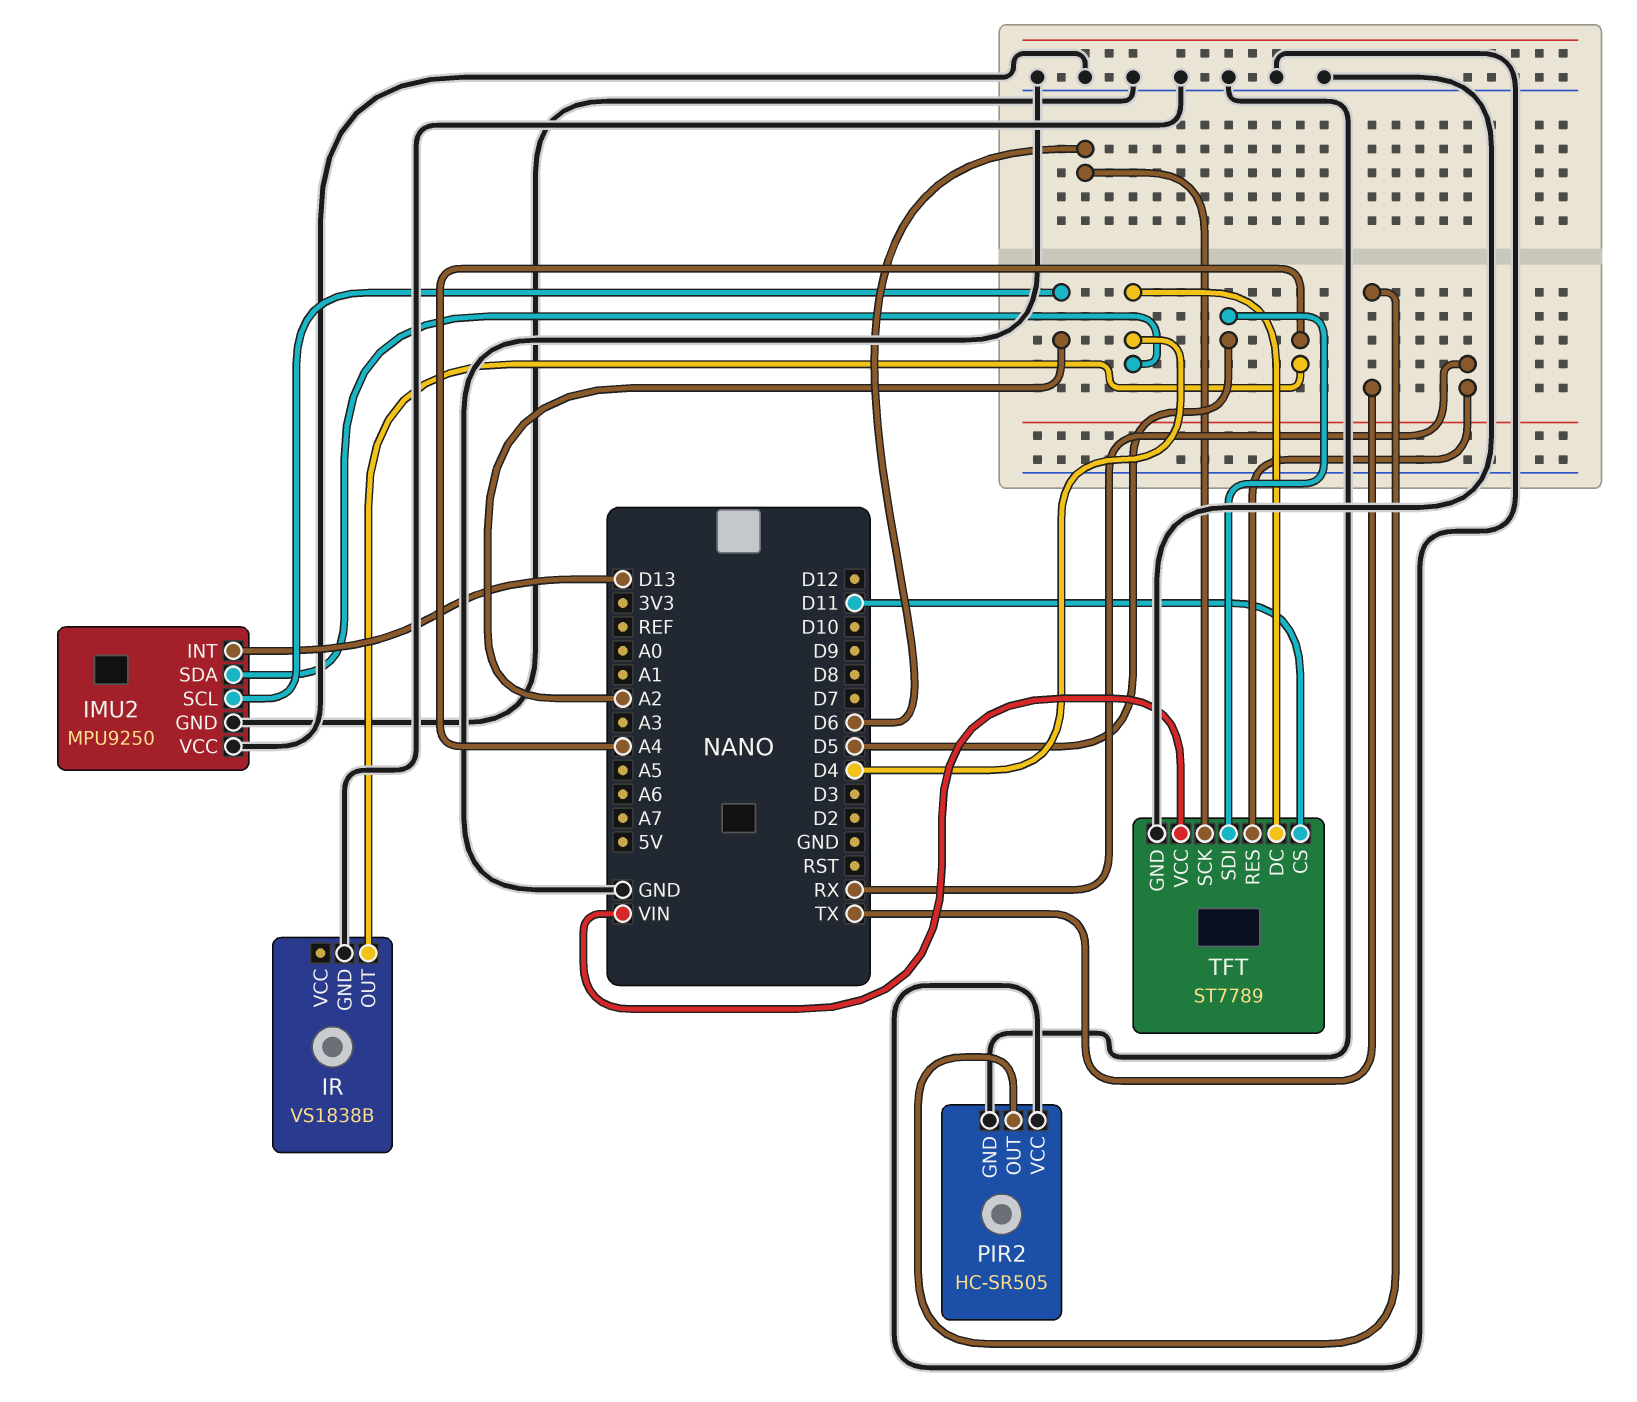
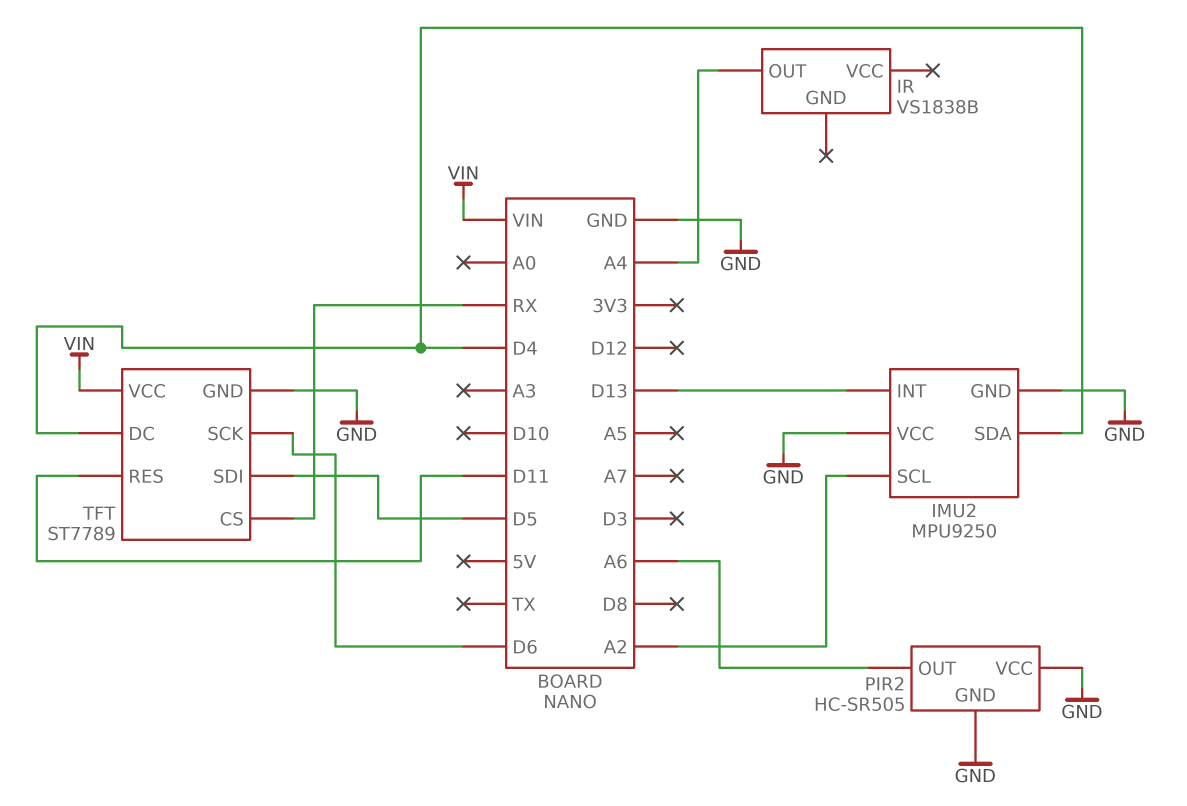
IR pin GND: GND -> none
PIR2 pin OUT: TX -> A6
TFT pin CS: D11 -> RX
TFT pin RES: RX -> D11

